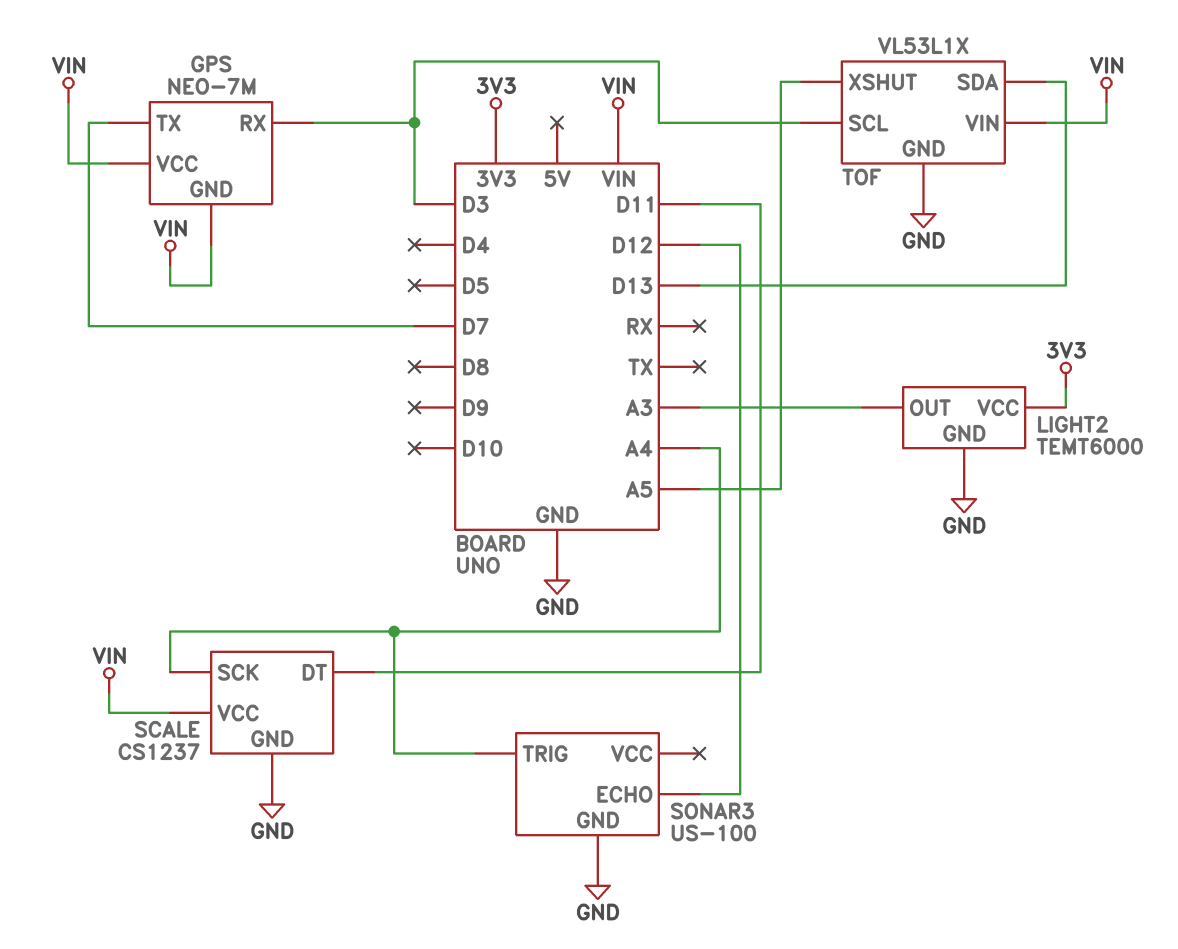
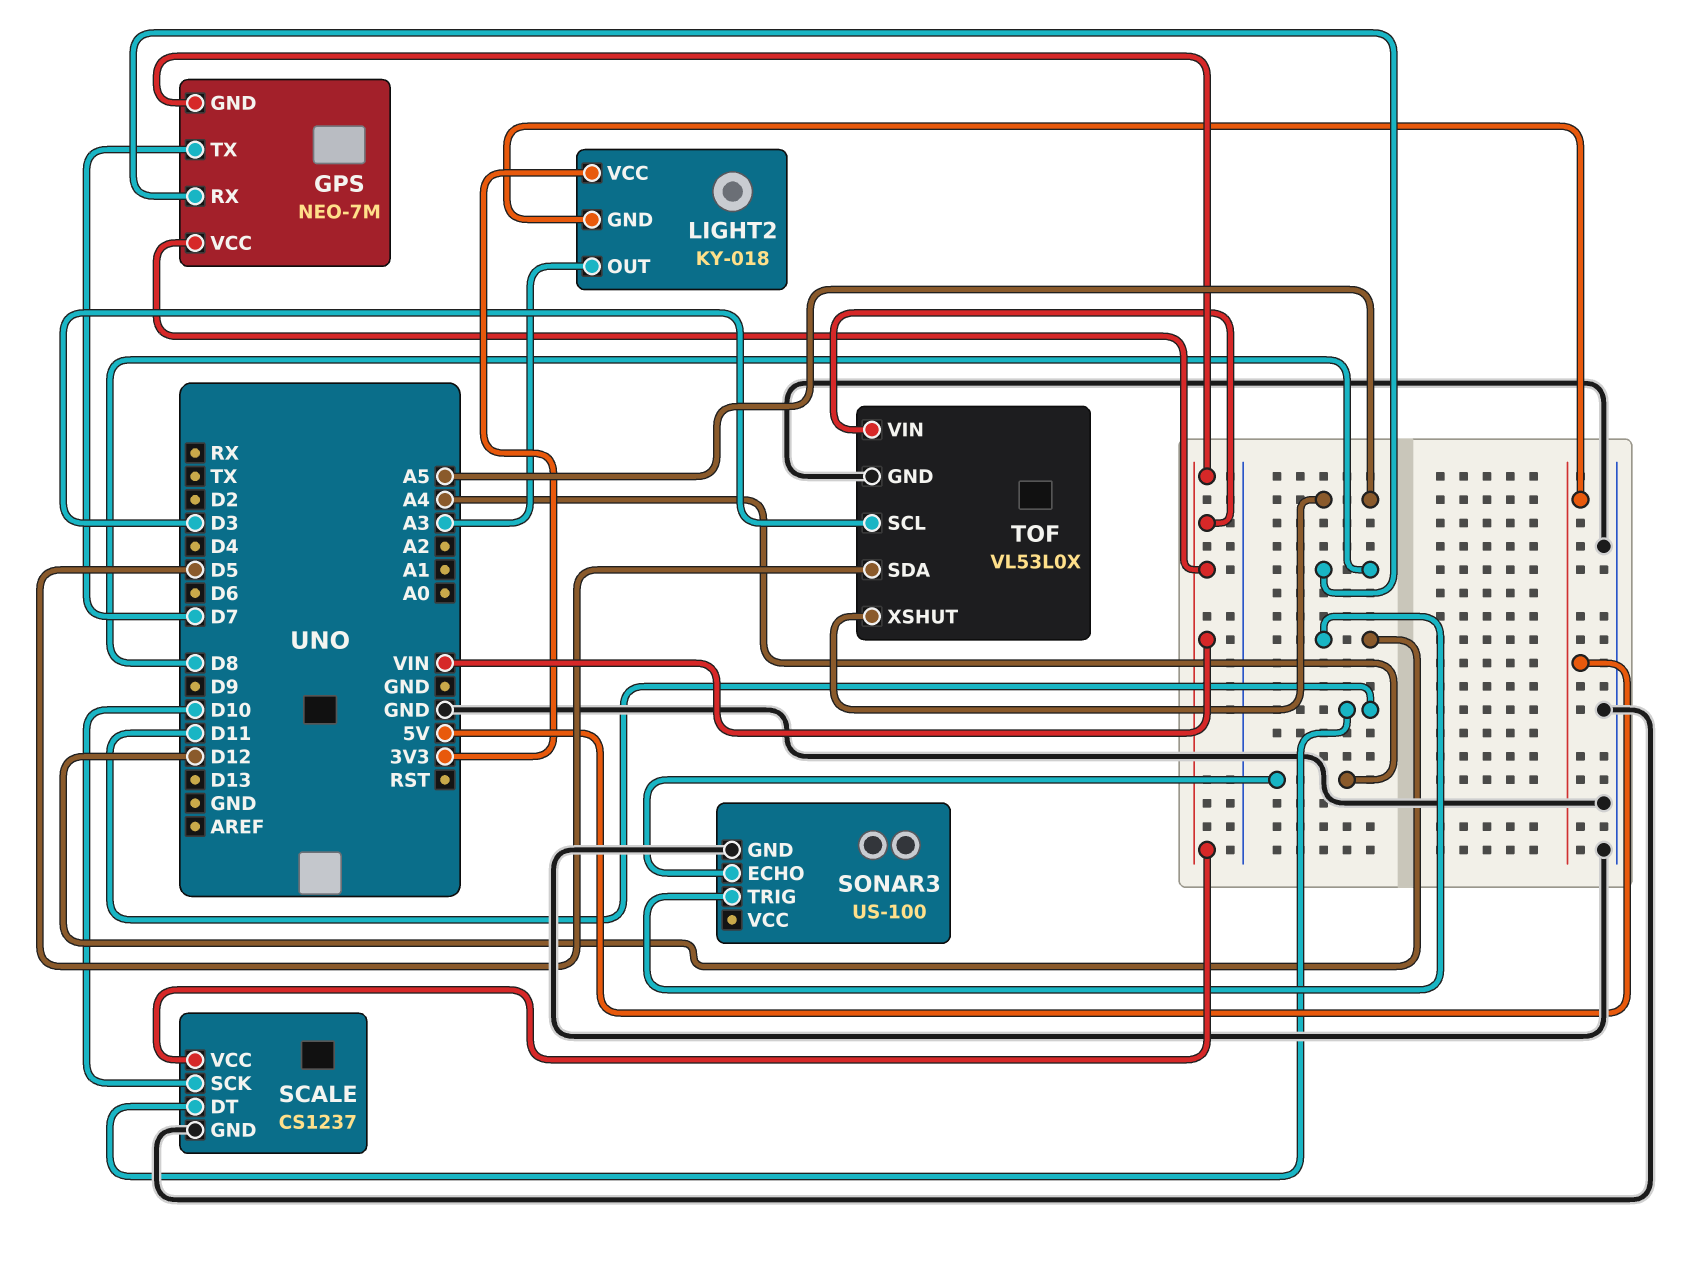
GPS pin RX: D3 -> D8
LIGHT2: TEMT6000 -> KY-018
LIGHT2 pin GND: GND -> 5V
SCALE pin SCK: A4 -> D10
SONAR3 pin ECHO: D12 -> A4
SONAR3 pin TRIG: A4 -> D12
TOF: VL53L1X -> VL53L0X
TOF pin SDA: D13 -> D5

